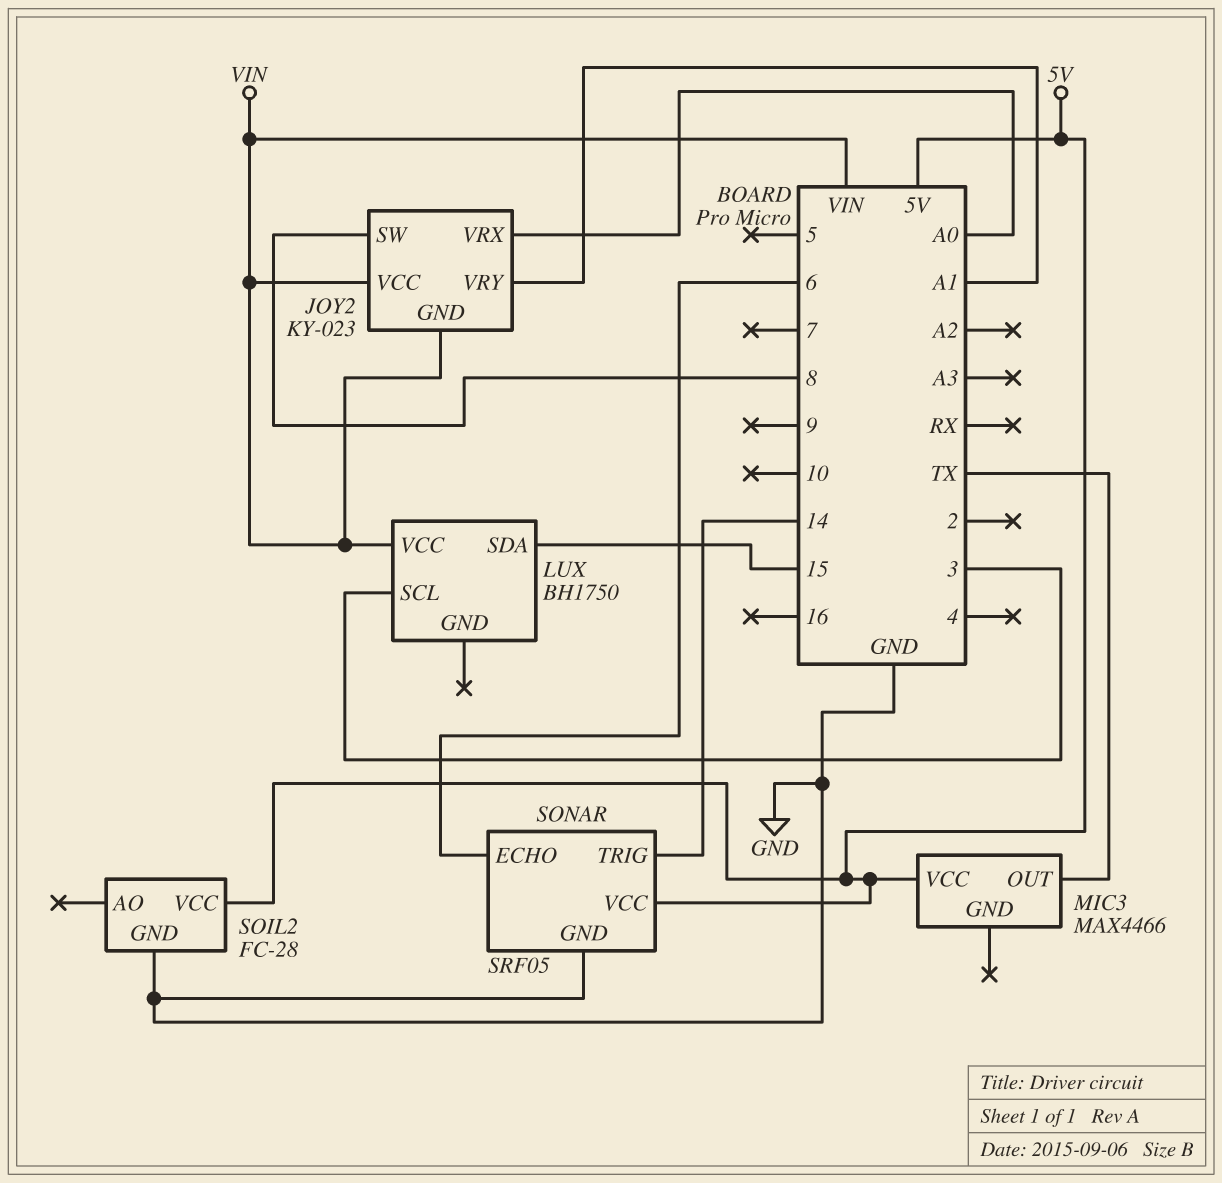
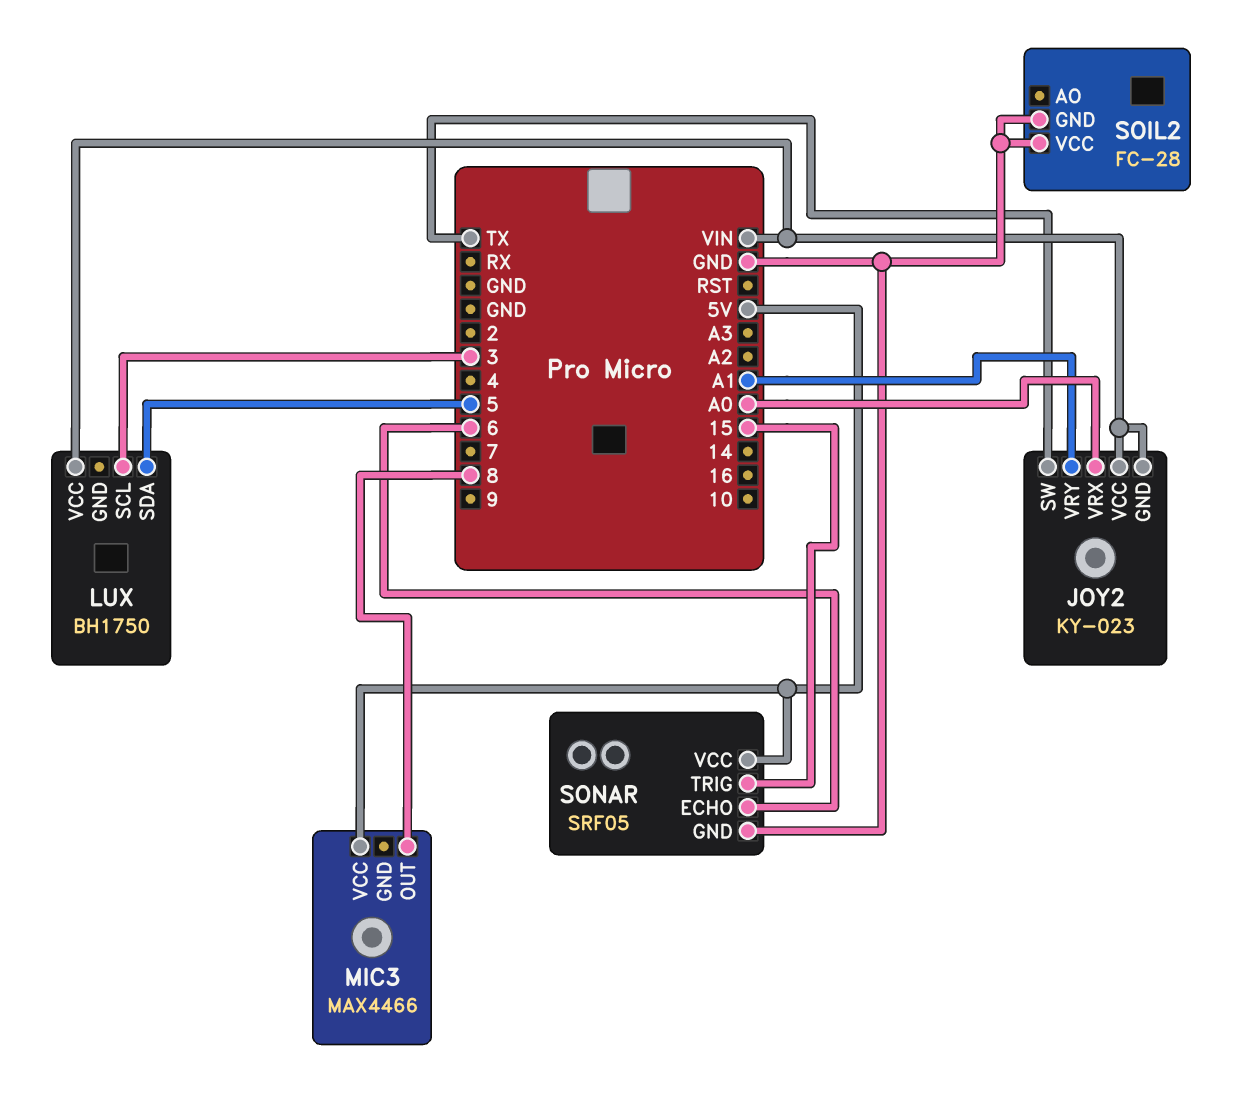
JOY2 pin SW: 8 -> TX
LUX pin SDA: 15 -> 5
MIC3 pin OUT: TX -> 8
SOIL2 pin VCC: 5V -> GND
SONAR pin TRIG: 14 -> 15

